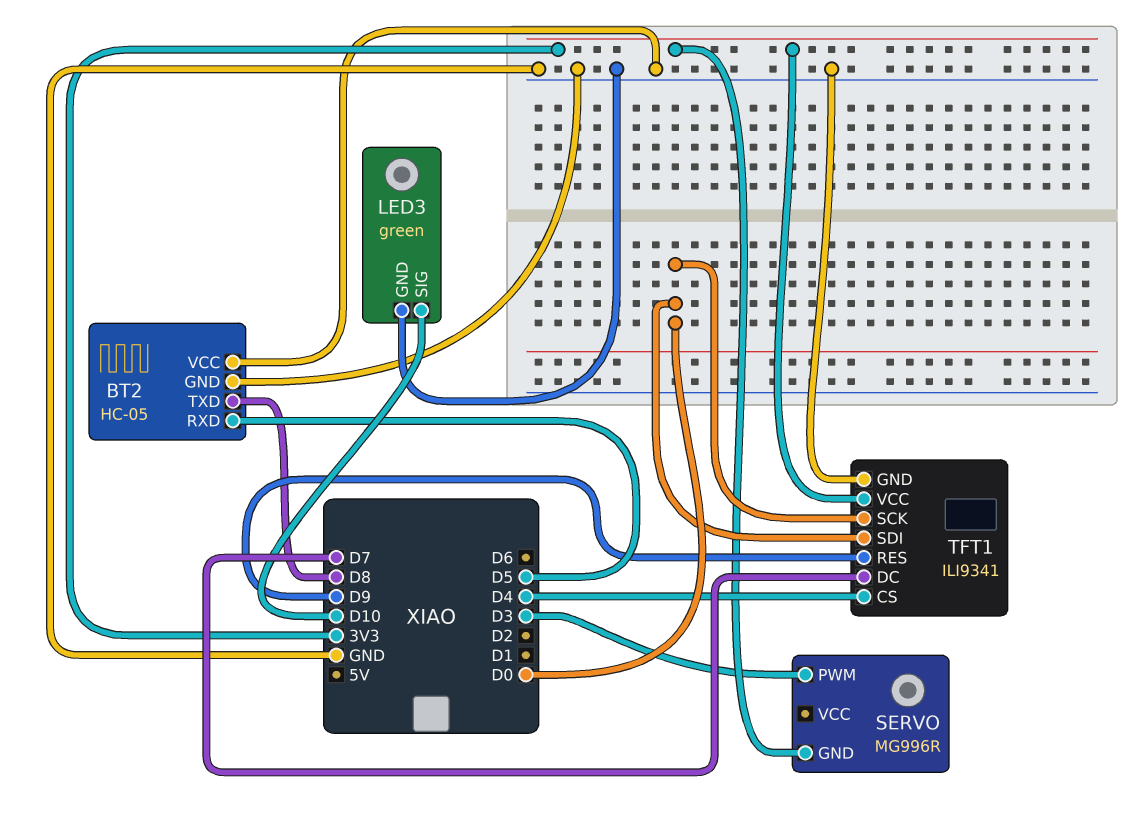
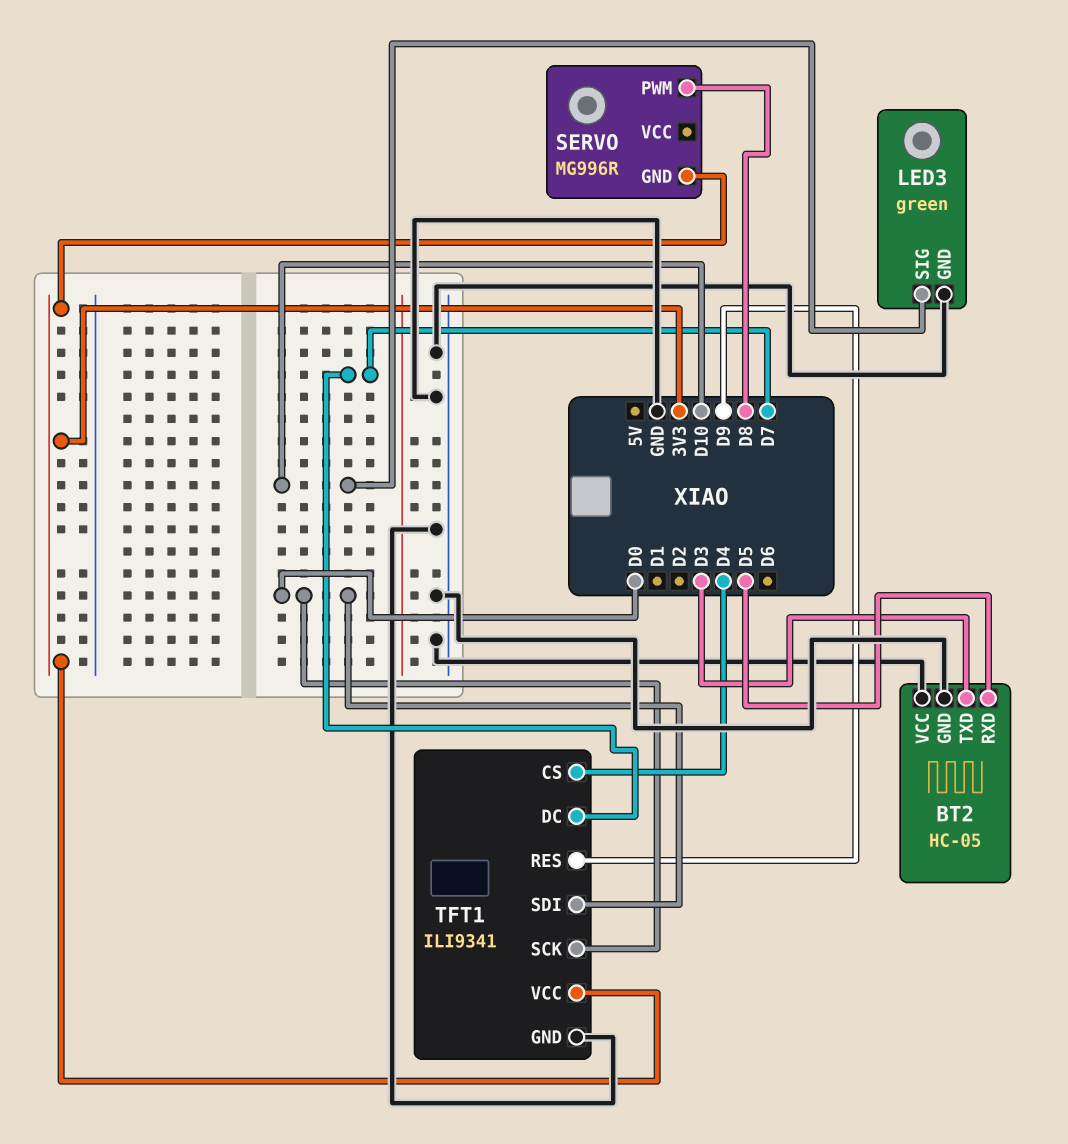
BT2 pin TXD: D8 -> D3
SERVO pin PWM: D3 -> D8

